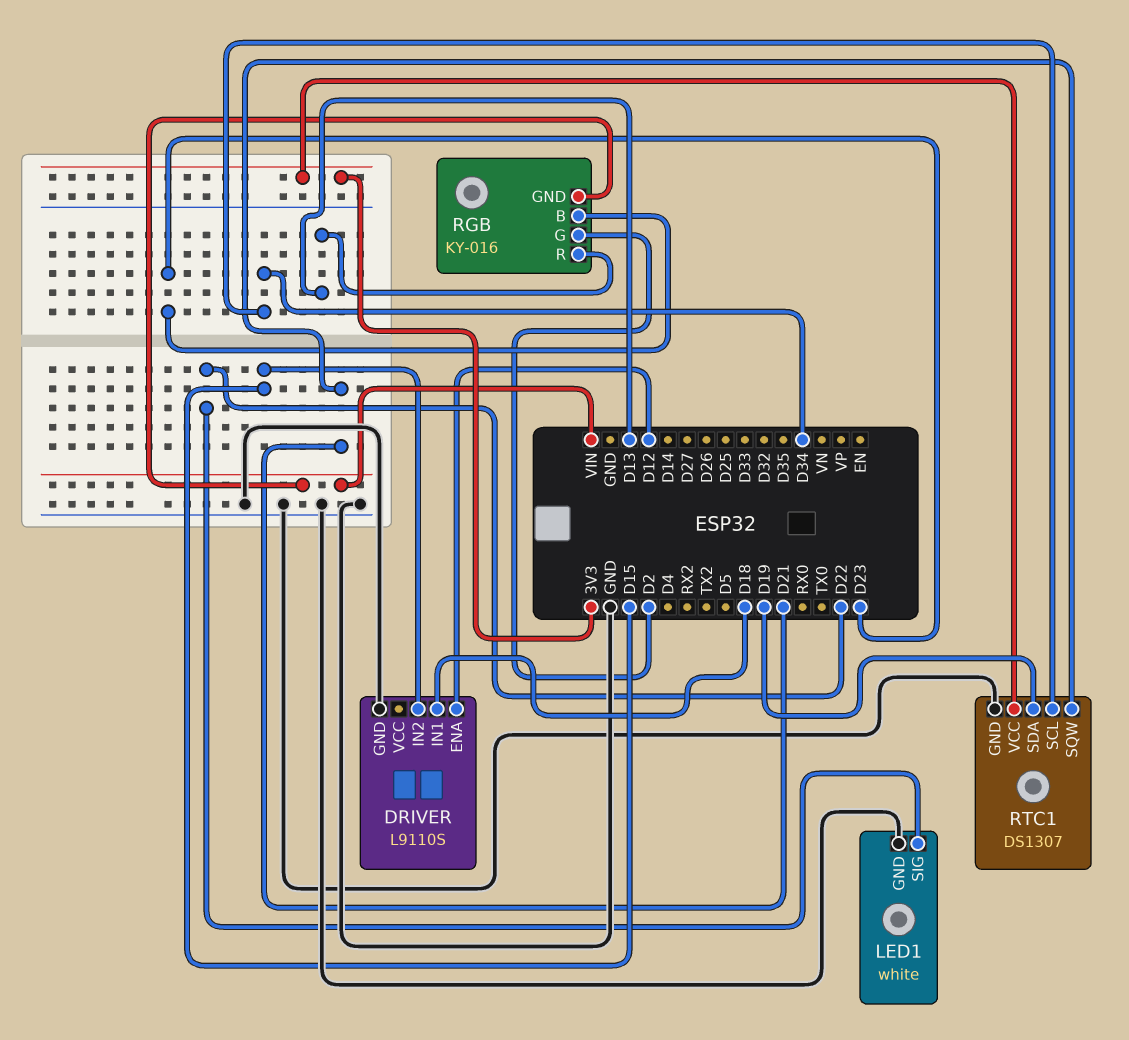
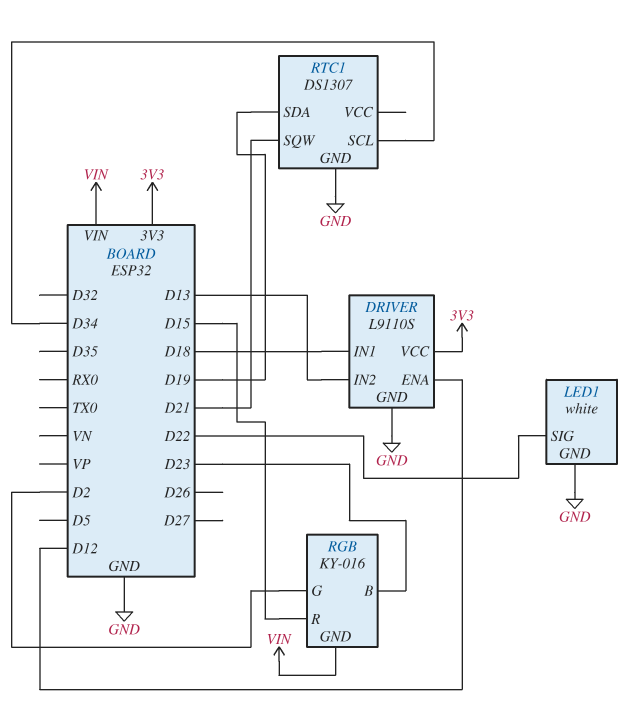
DRIVER pin IN2: D15 -> D13
DRIVER pin VCC: none -> 3V3
RGB pin R: D13 -> D15
RTC1 pin VCC: 3V3 -> none

